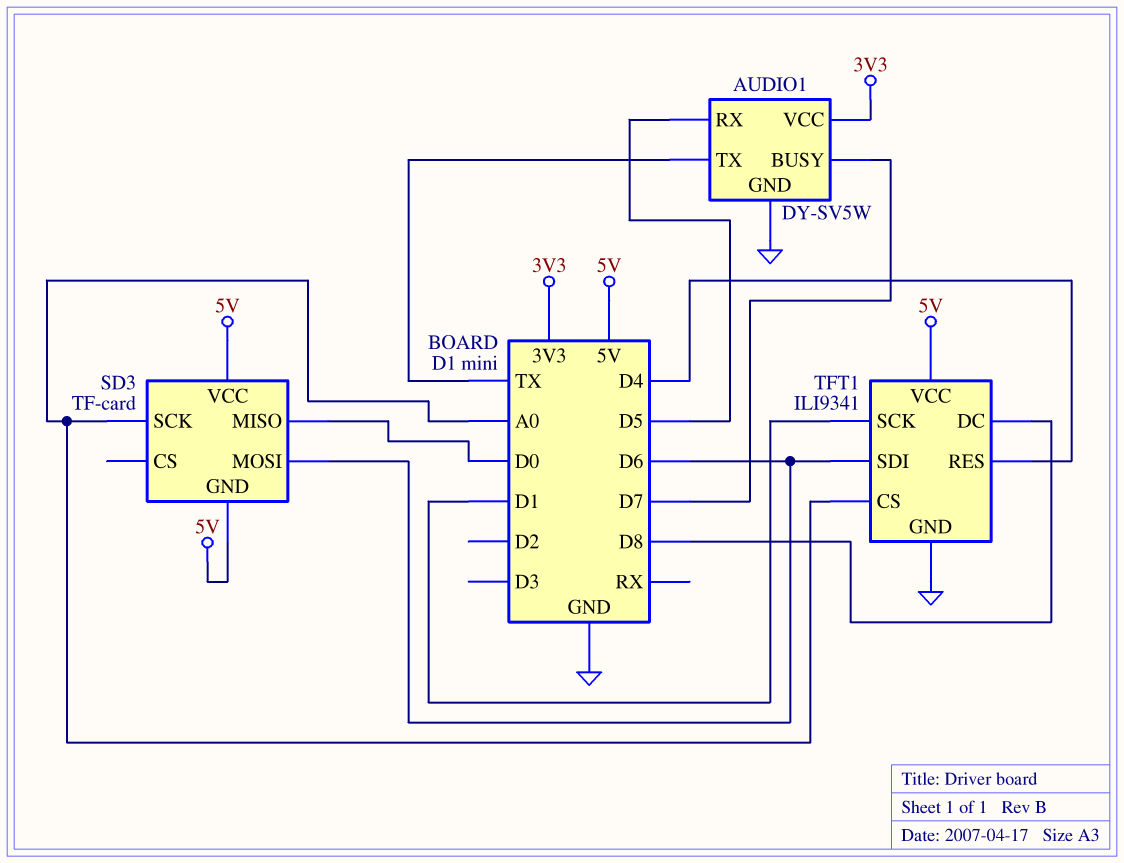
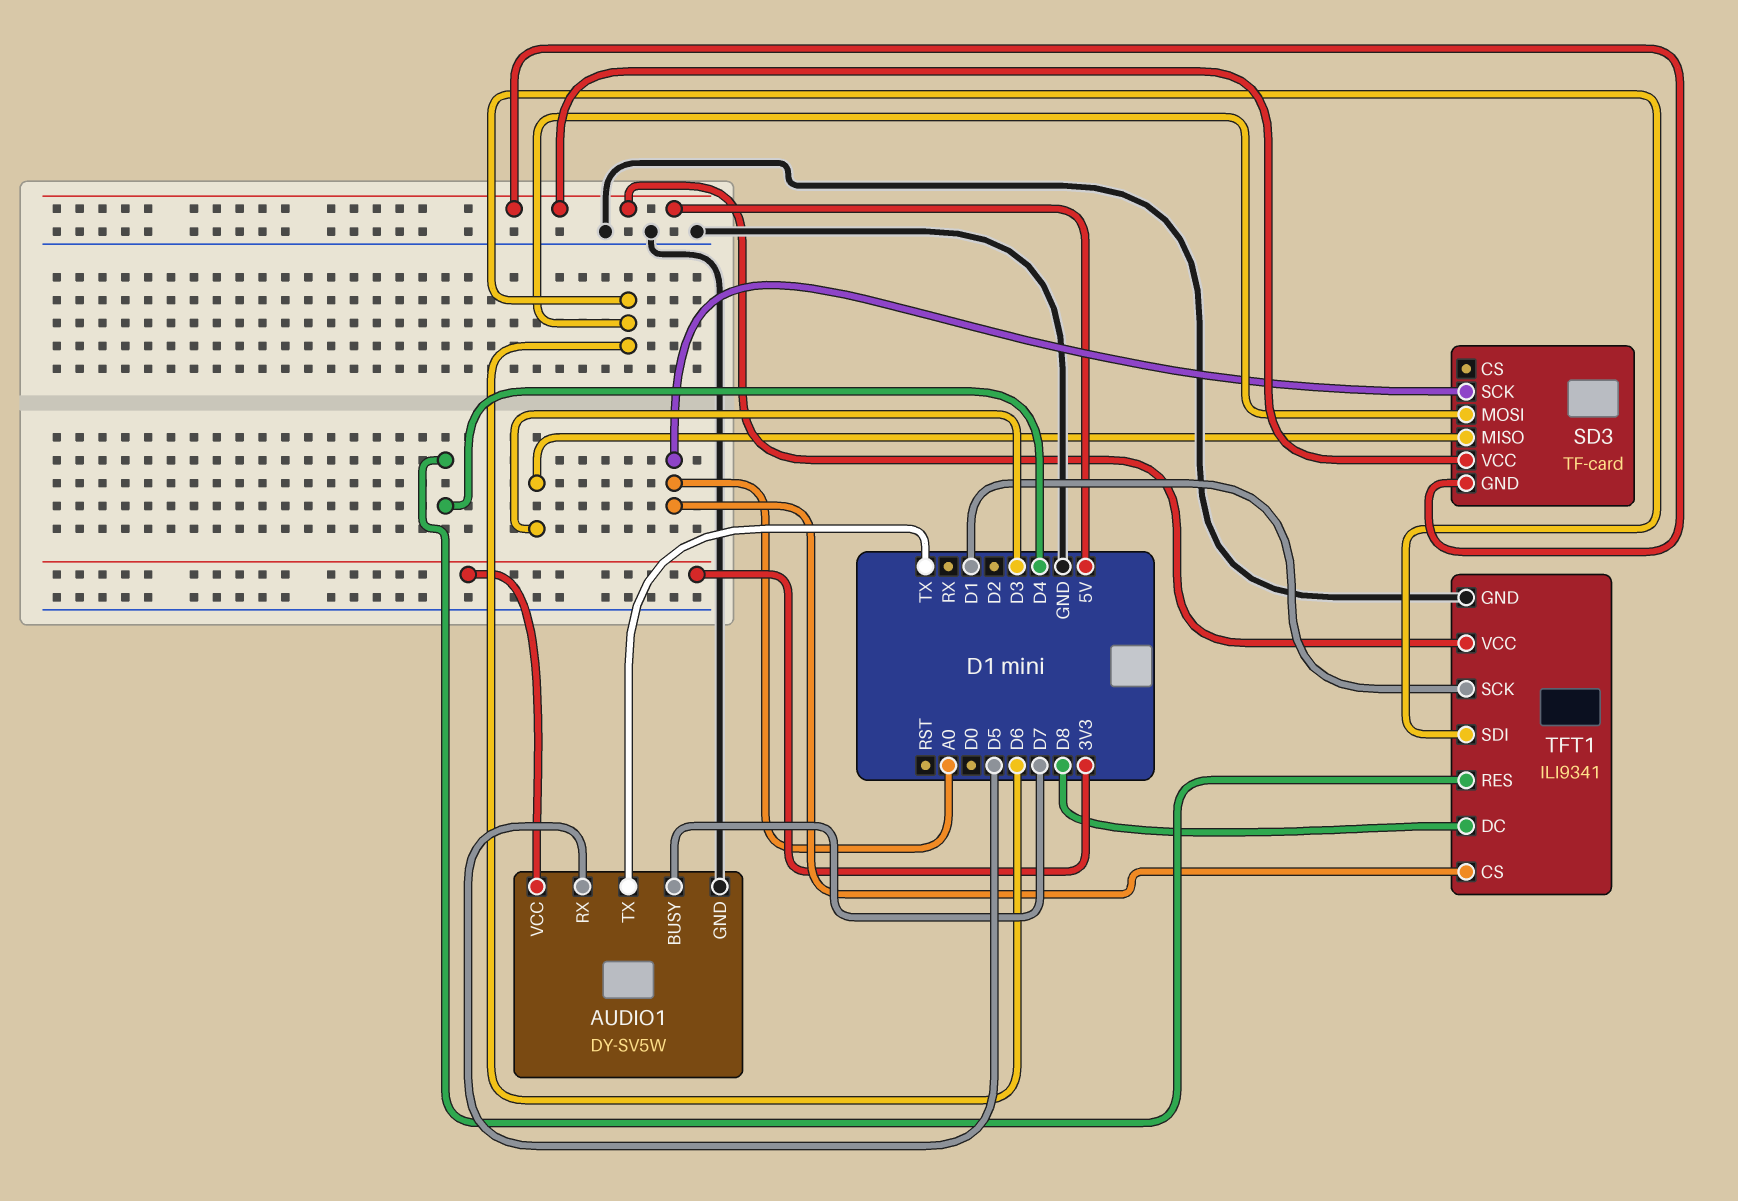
SD3 pin MISO: D0 -> D3

